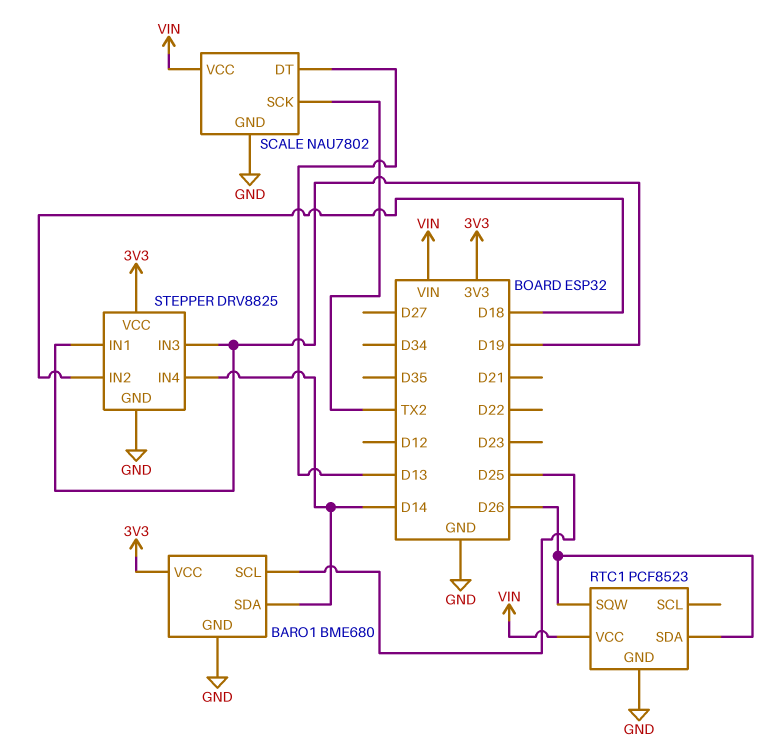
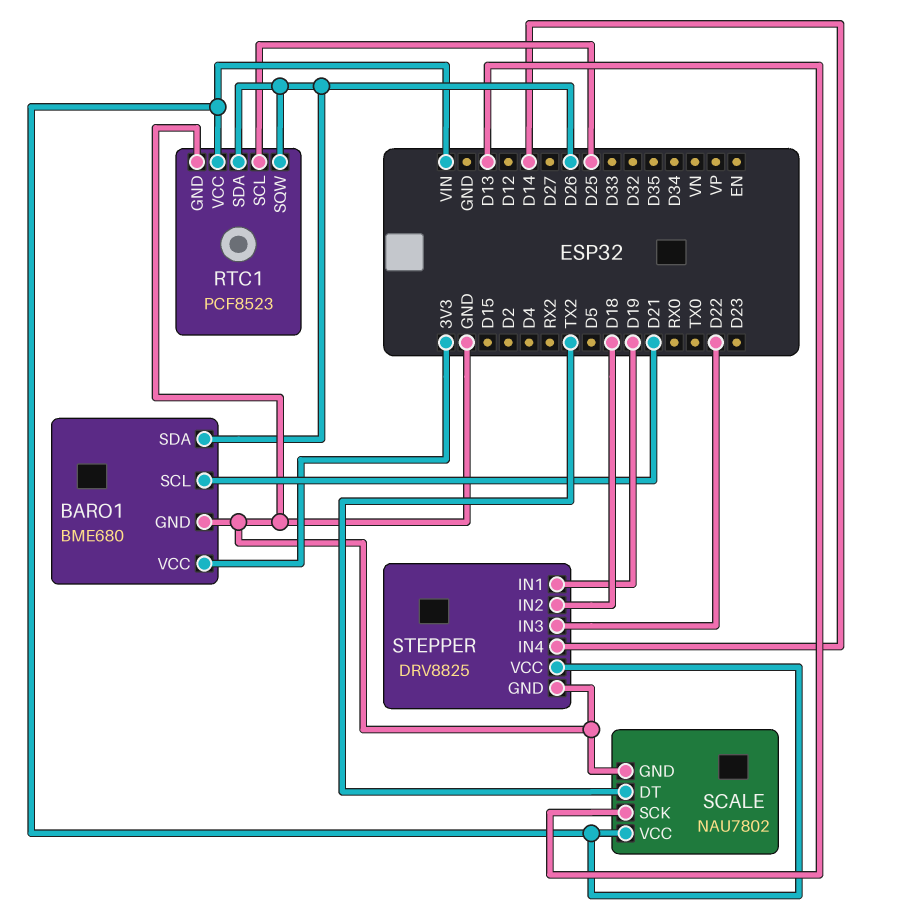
BARO1 pin SCL: D25 -> D21
BARO1 pin SDA: D14 -> D26
RTC1 pin SCL: none -> D25
SCALE pin DT: D13 -> TX2
SCALE pin SCK: TX2 -> D13
STEPPER pin IN3: D19 -> D22
STEPPER pin VCC: 3V3 -> VIN

